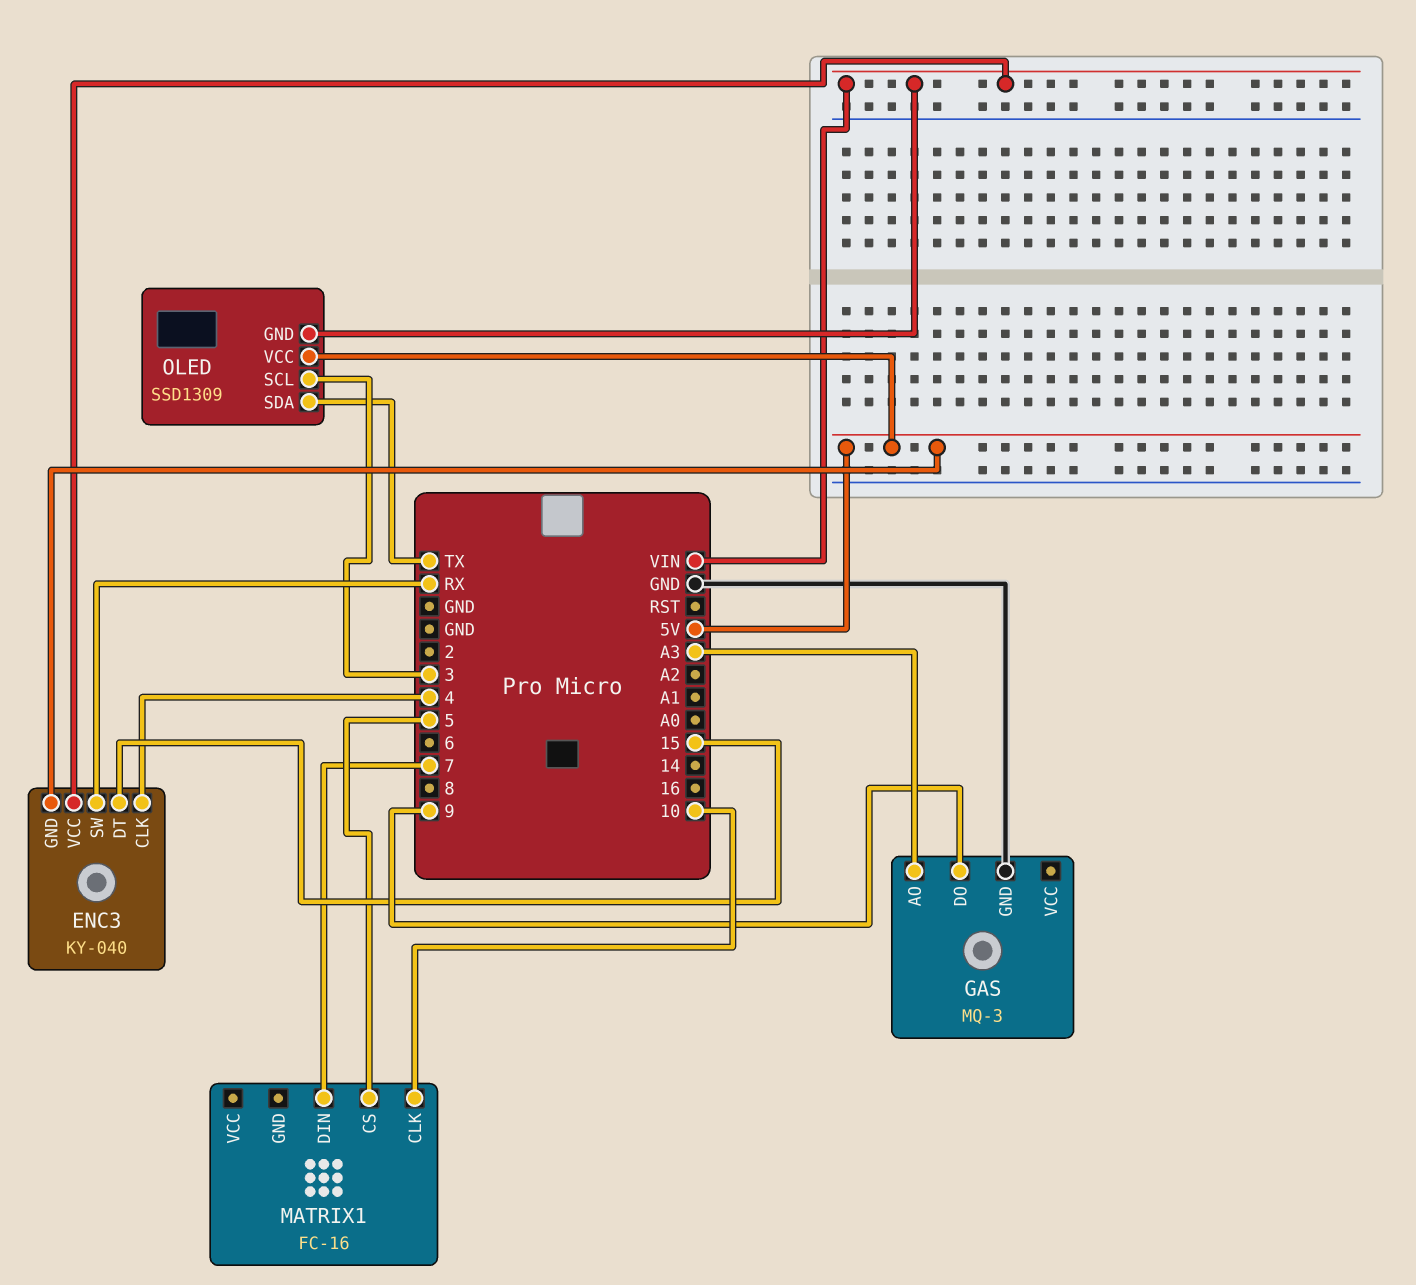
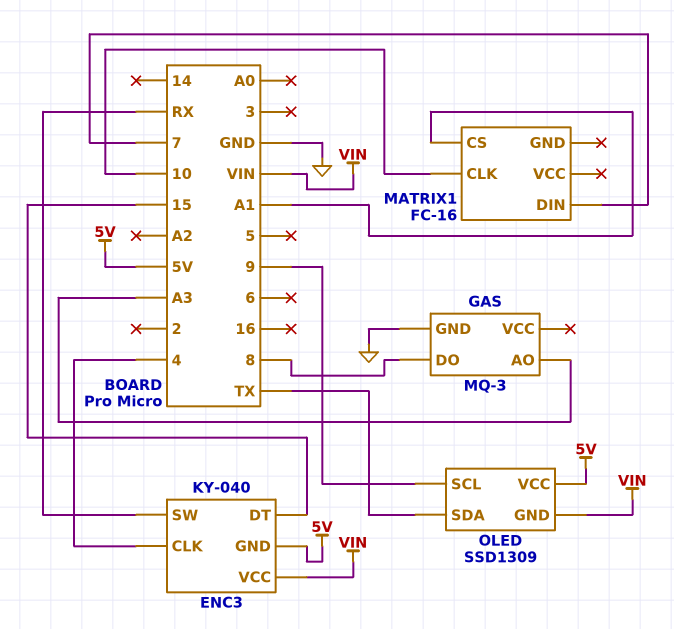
GAS pin DO: 9 -> 8
MATRIX1 pin CS: 5 -> A1
OLED pin SCL: 3 -> 9

